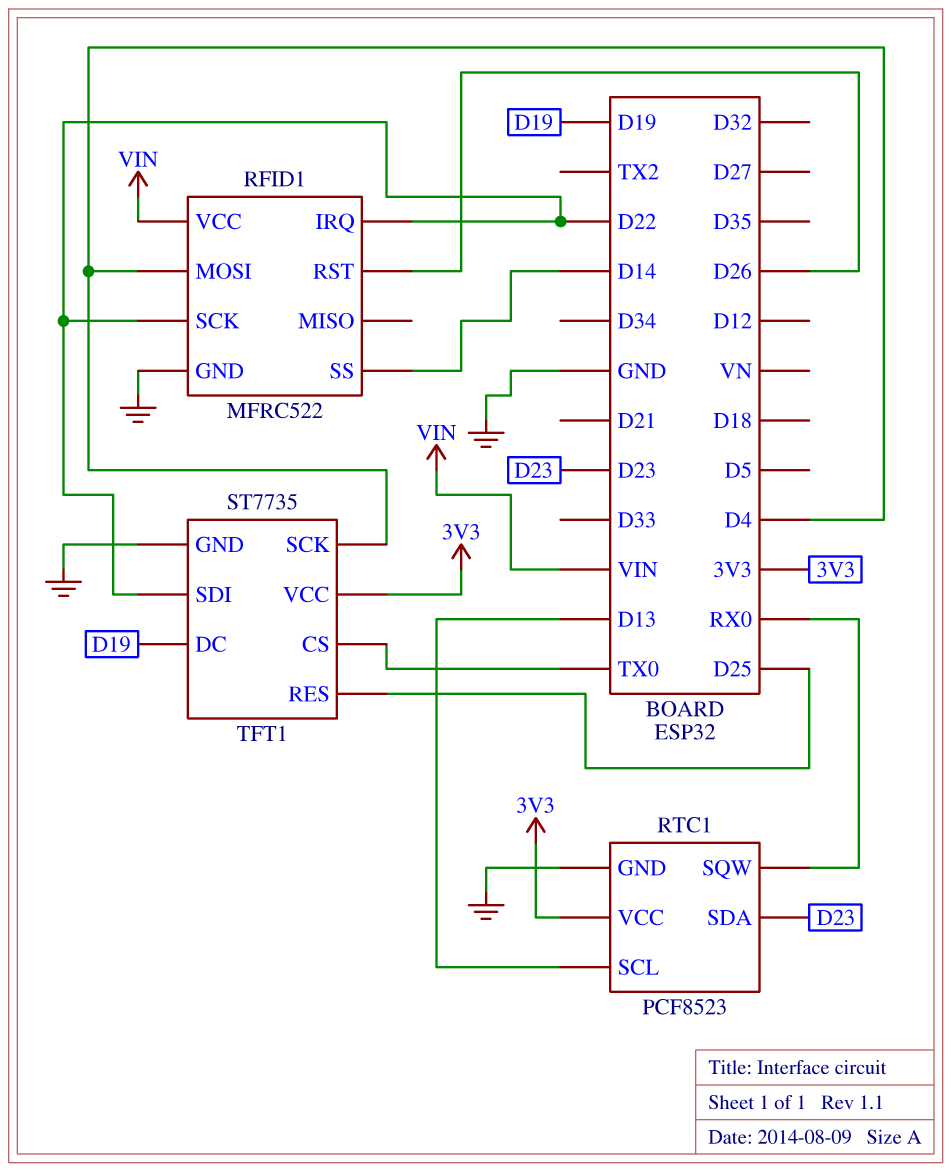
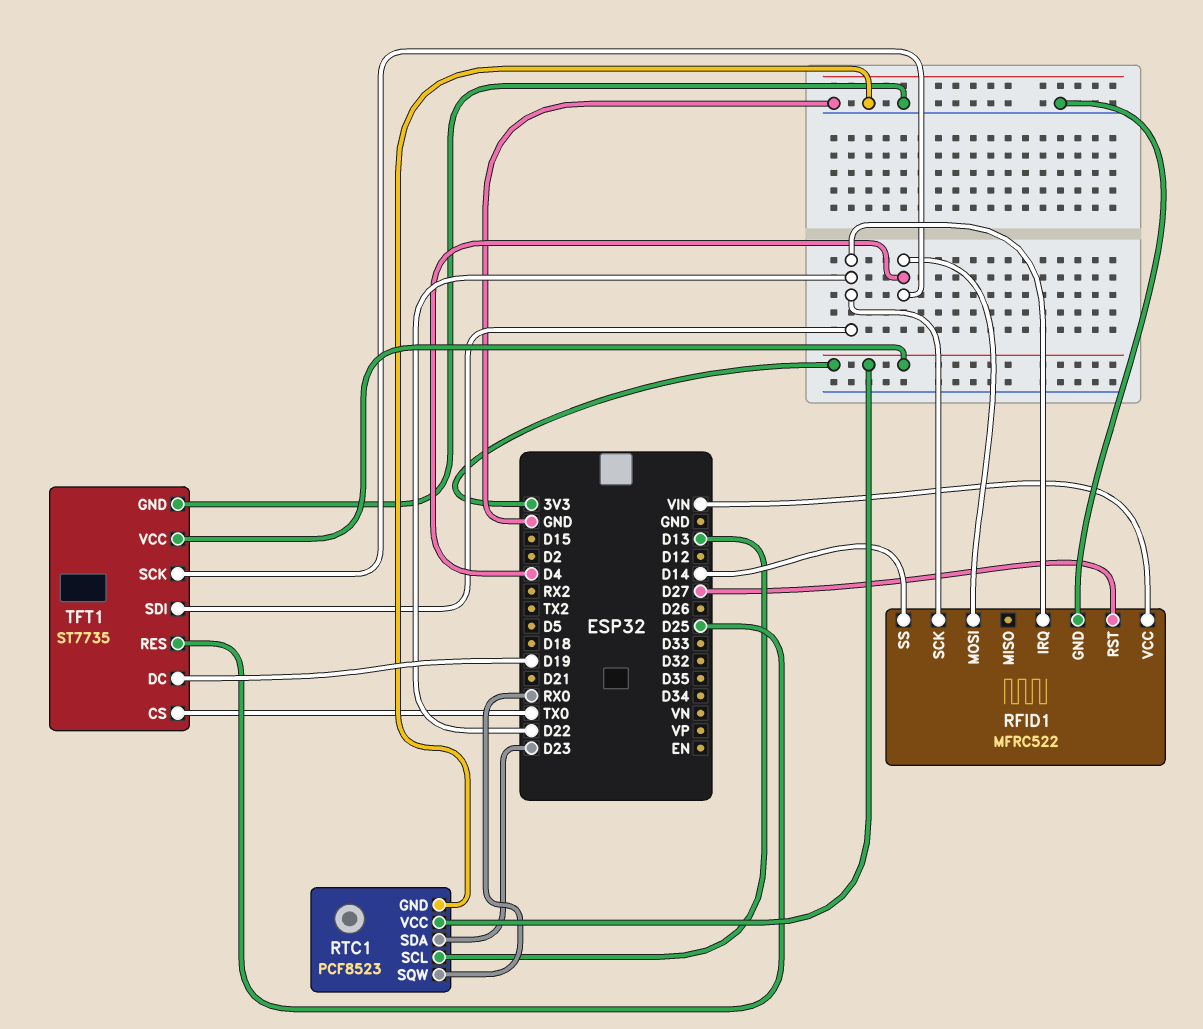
RFID1 pin RST: D26 -> D27

